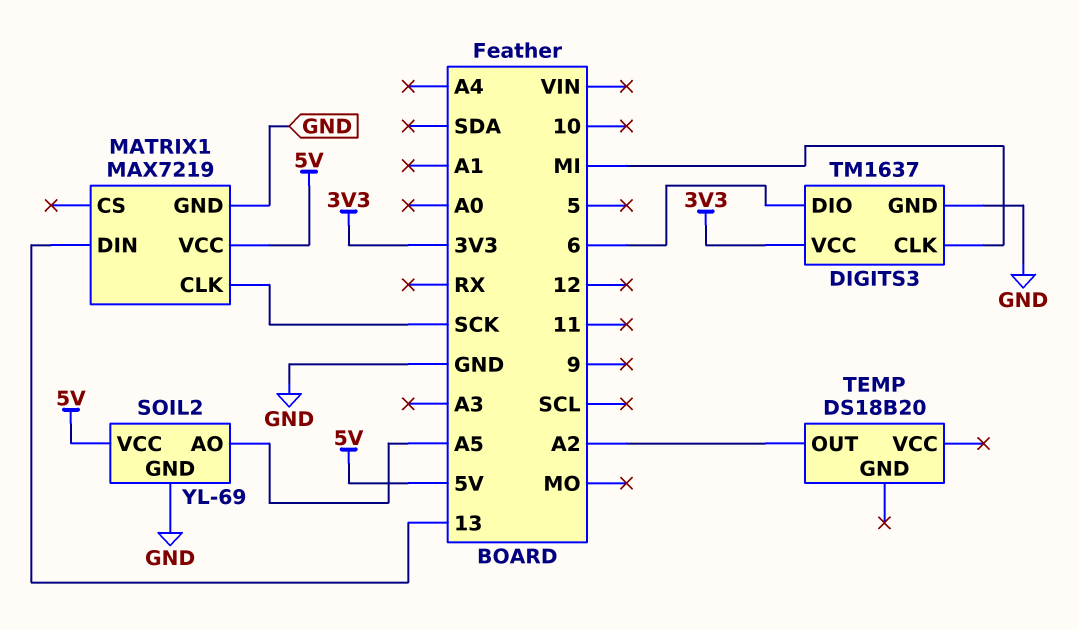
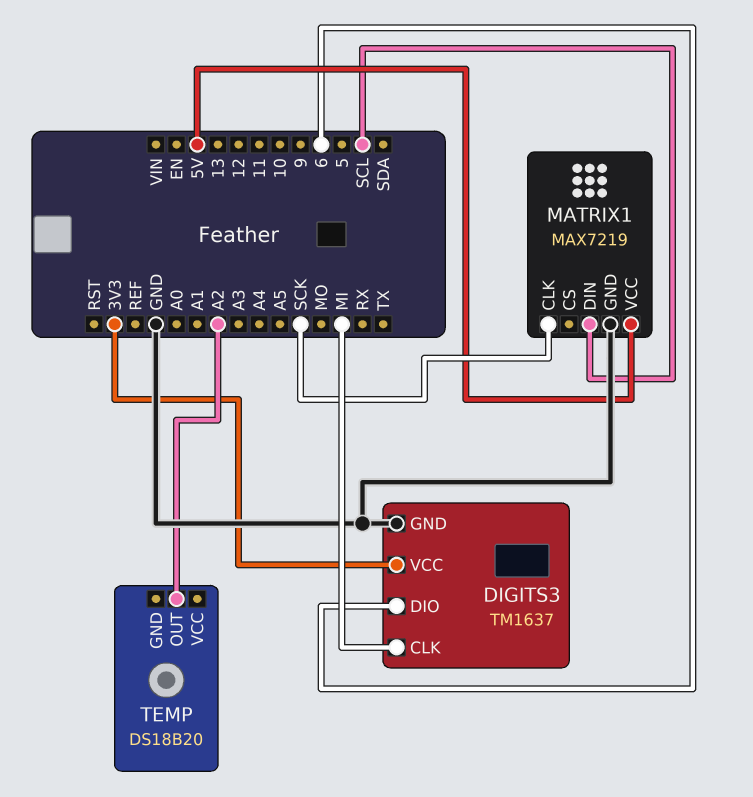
MATRIX1 pin DIN: 13 -> SCL
SOIL2: YL-69 -> none
SOIL2 pin AO: A5 -> none
SOIL2 pin GND: GND -> none
SOIL2 pin VCC: 5V -> none

